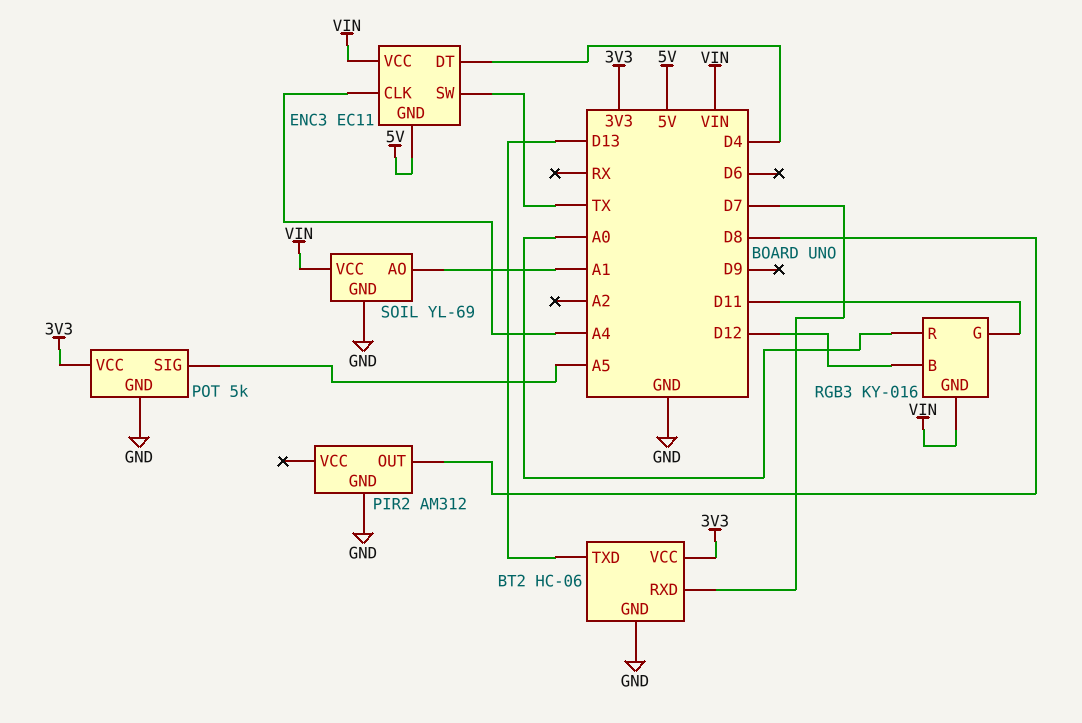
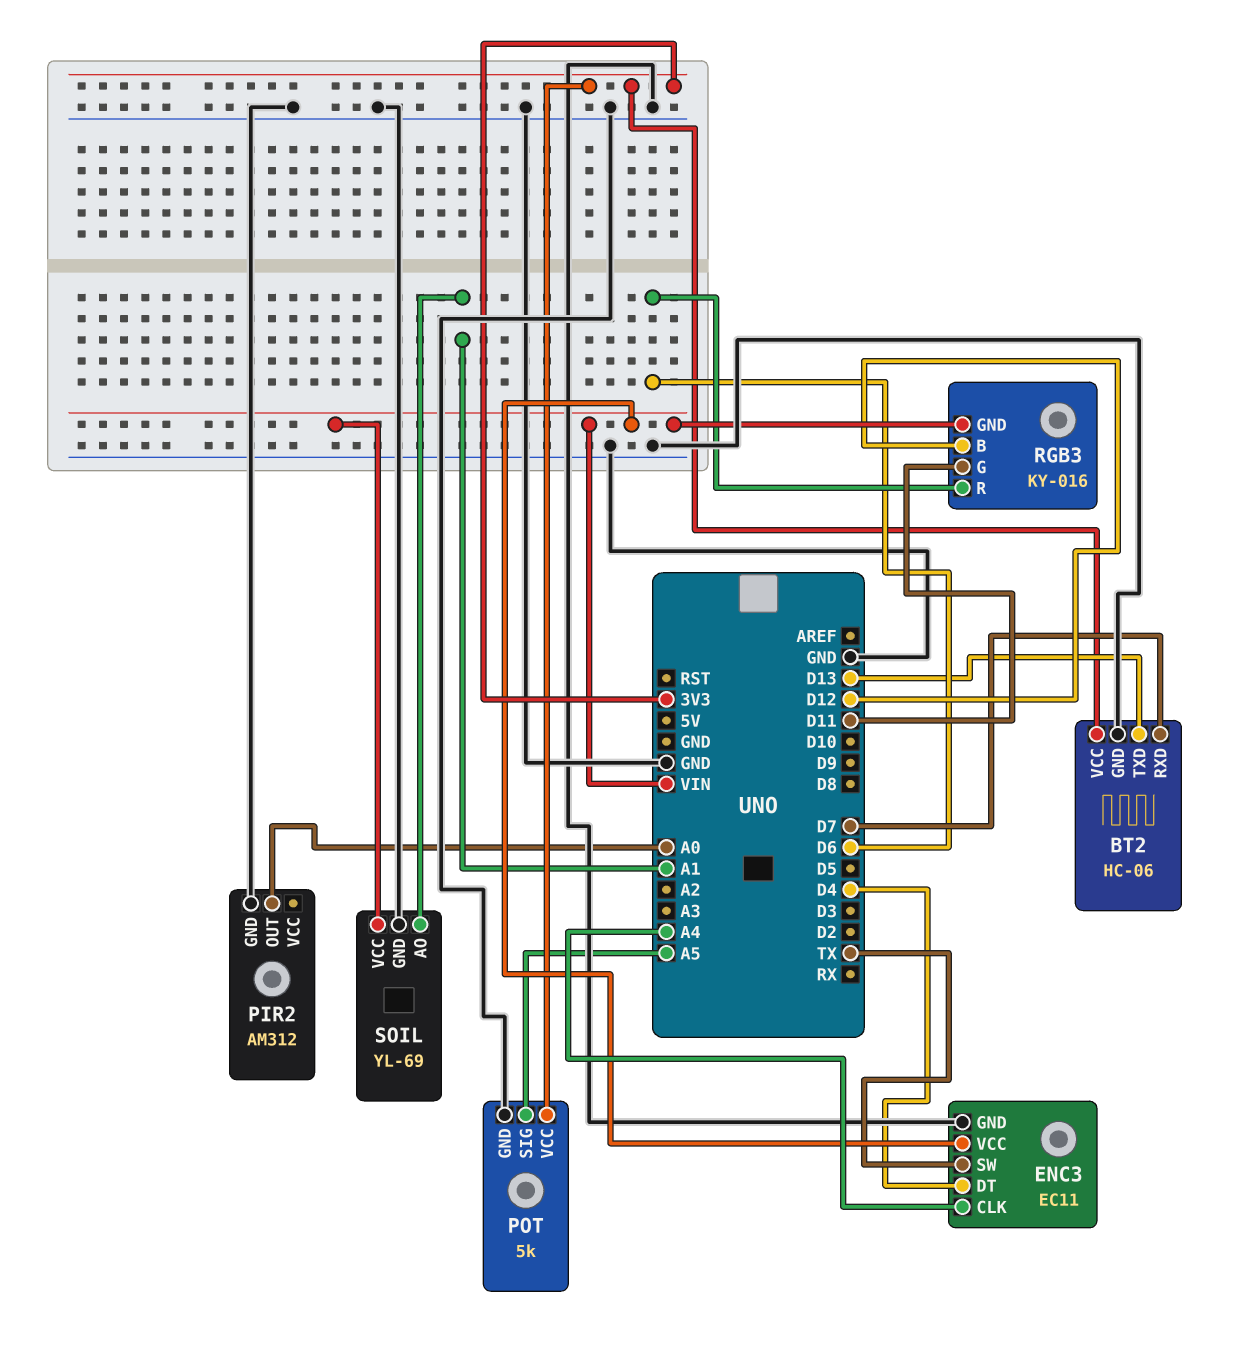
ENC3 pin GND: 5V -> GND
PIR2 pin OUT: D8 -> A0
RGB3 pin R: A0 -> D6

